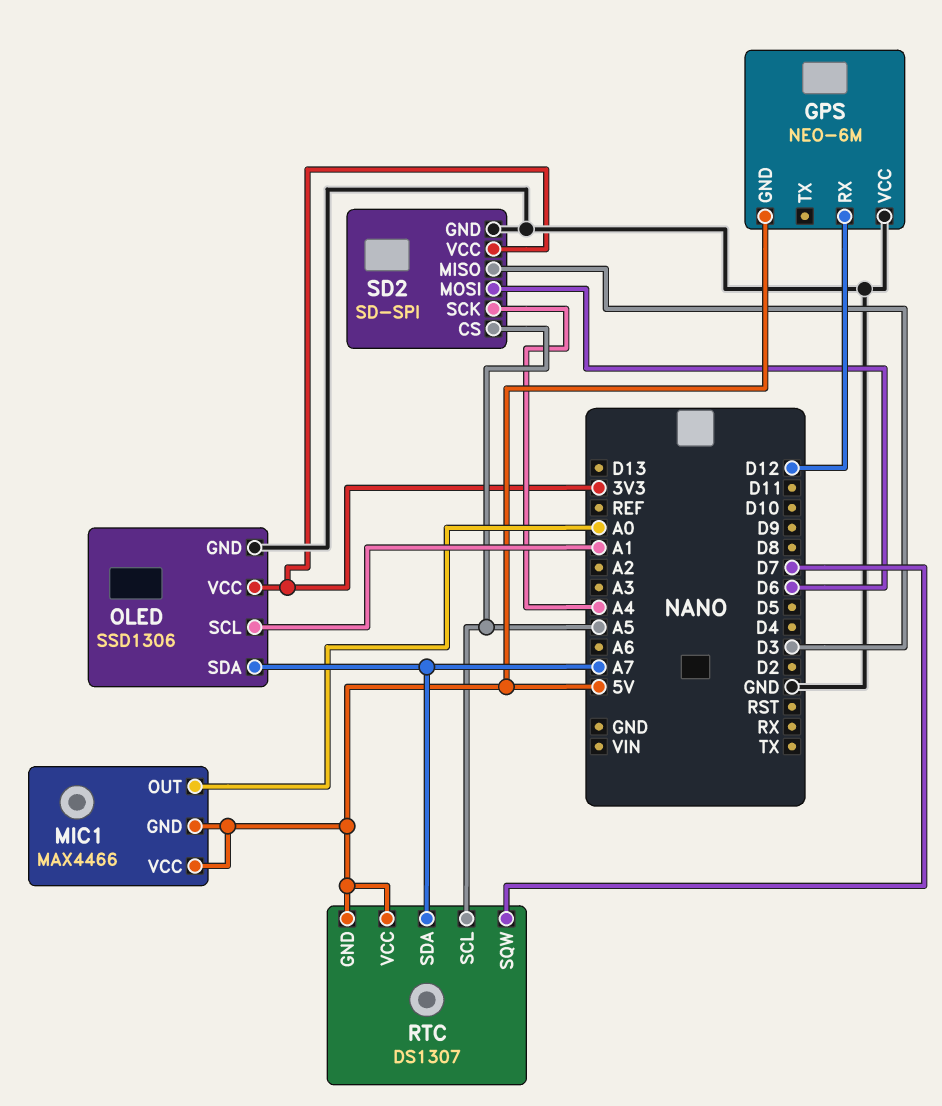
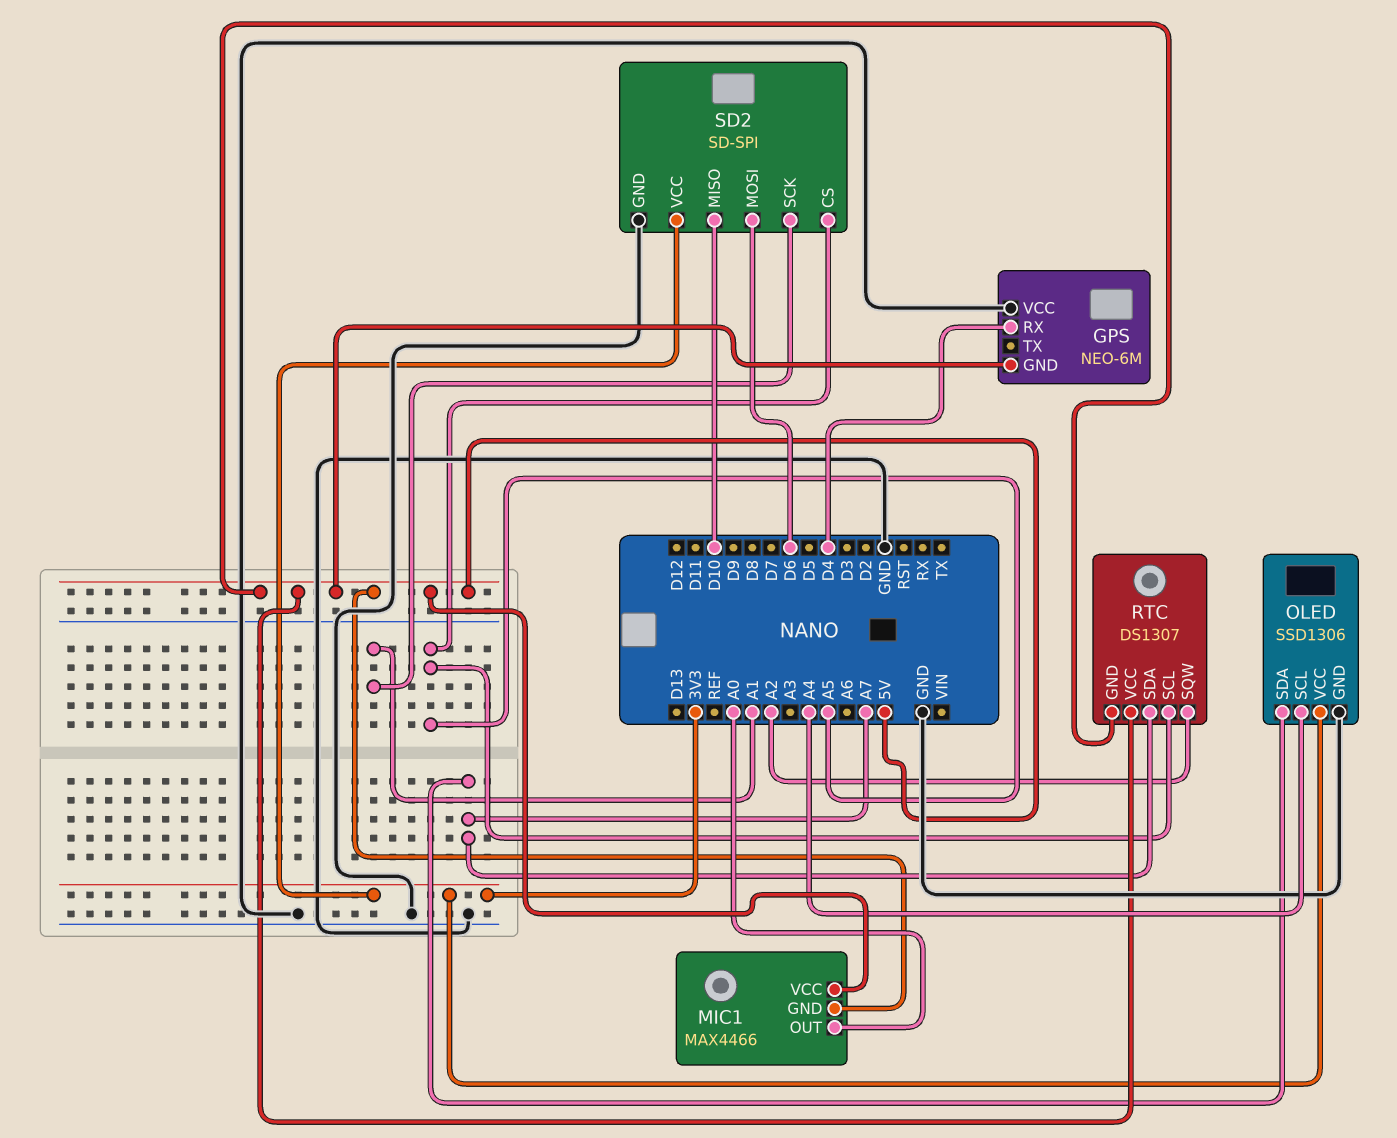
GPS pin RX: D12 -> D4
OLED pin SCL: A1 -> A4
RTC pin SQW: D7 -> A2
SD2 pin MISO: D3 -> D10
SD2 pin SCK: A4 -> A1

